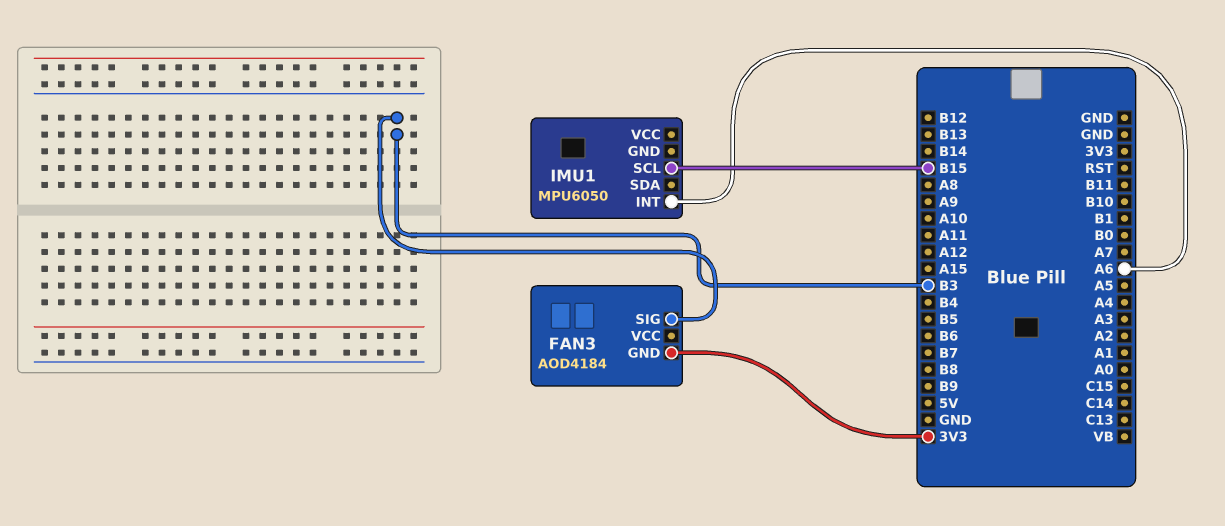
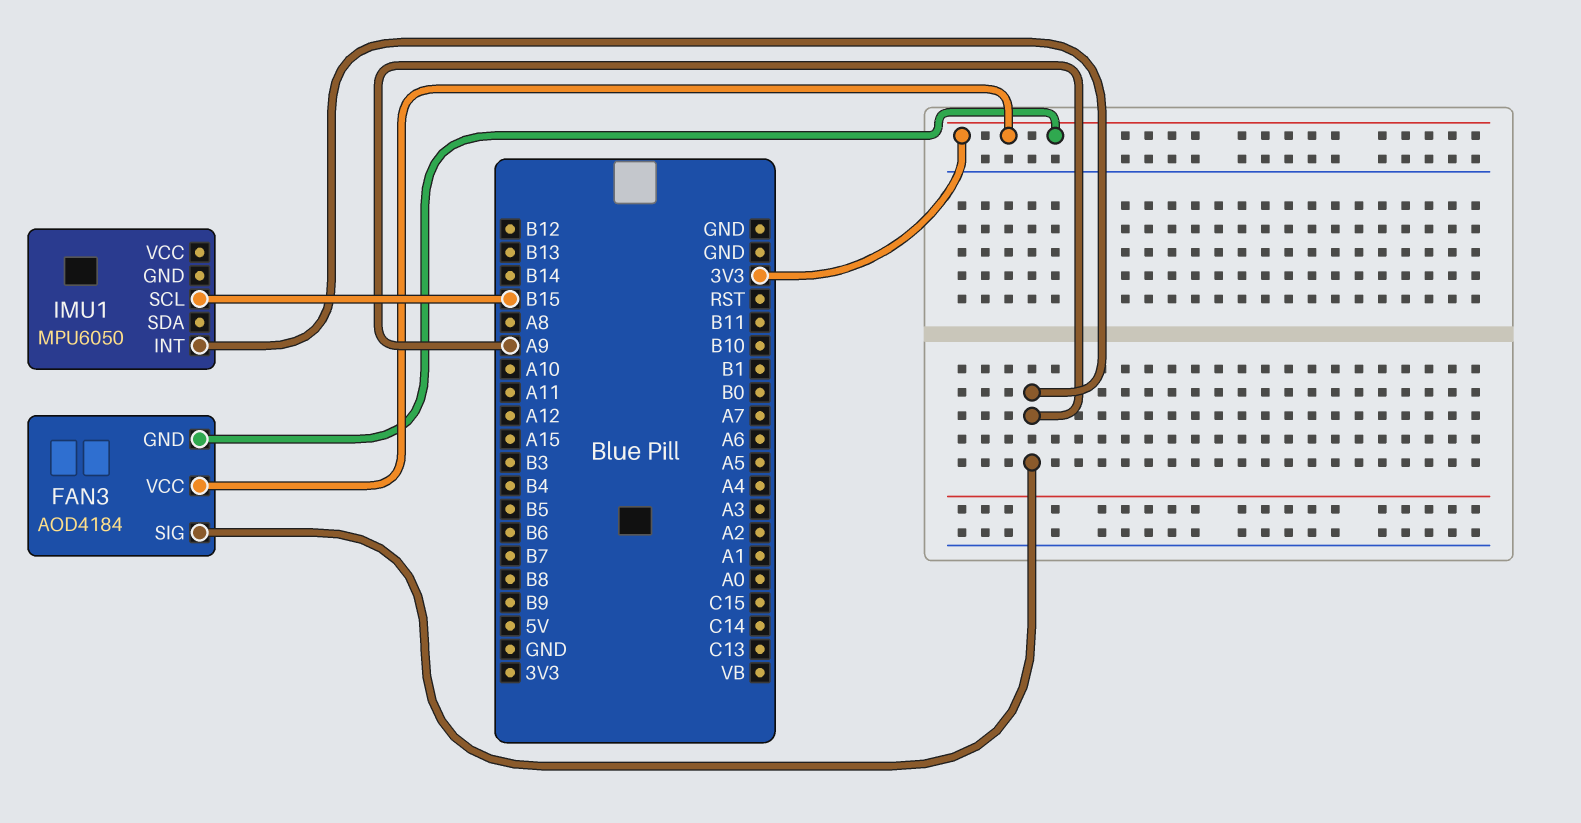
FAN3 pin SIG: B3 -> A9
FAN3 pin VCC: none -> 3V3
IMU1 pin INT: A6 -> A9

